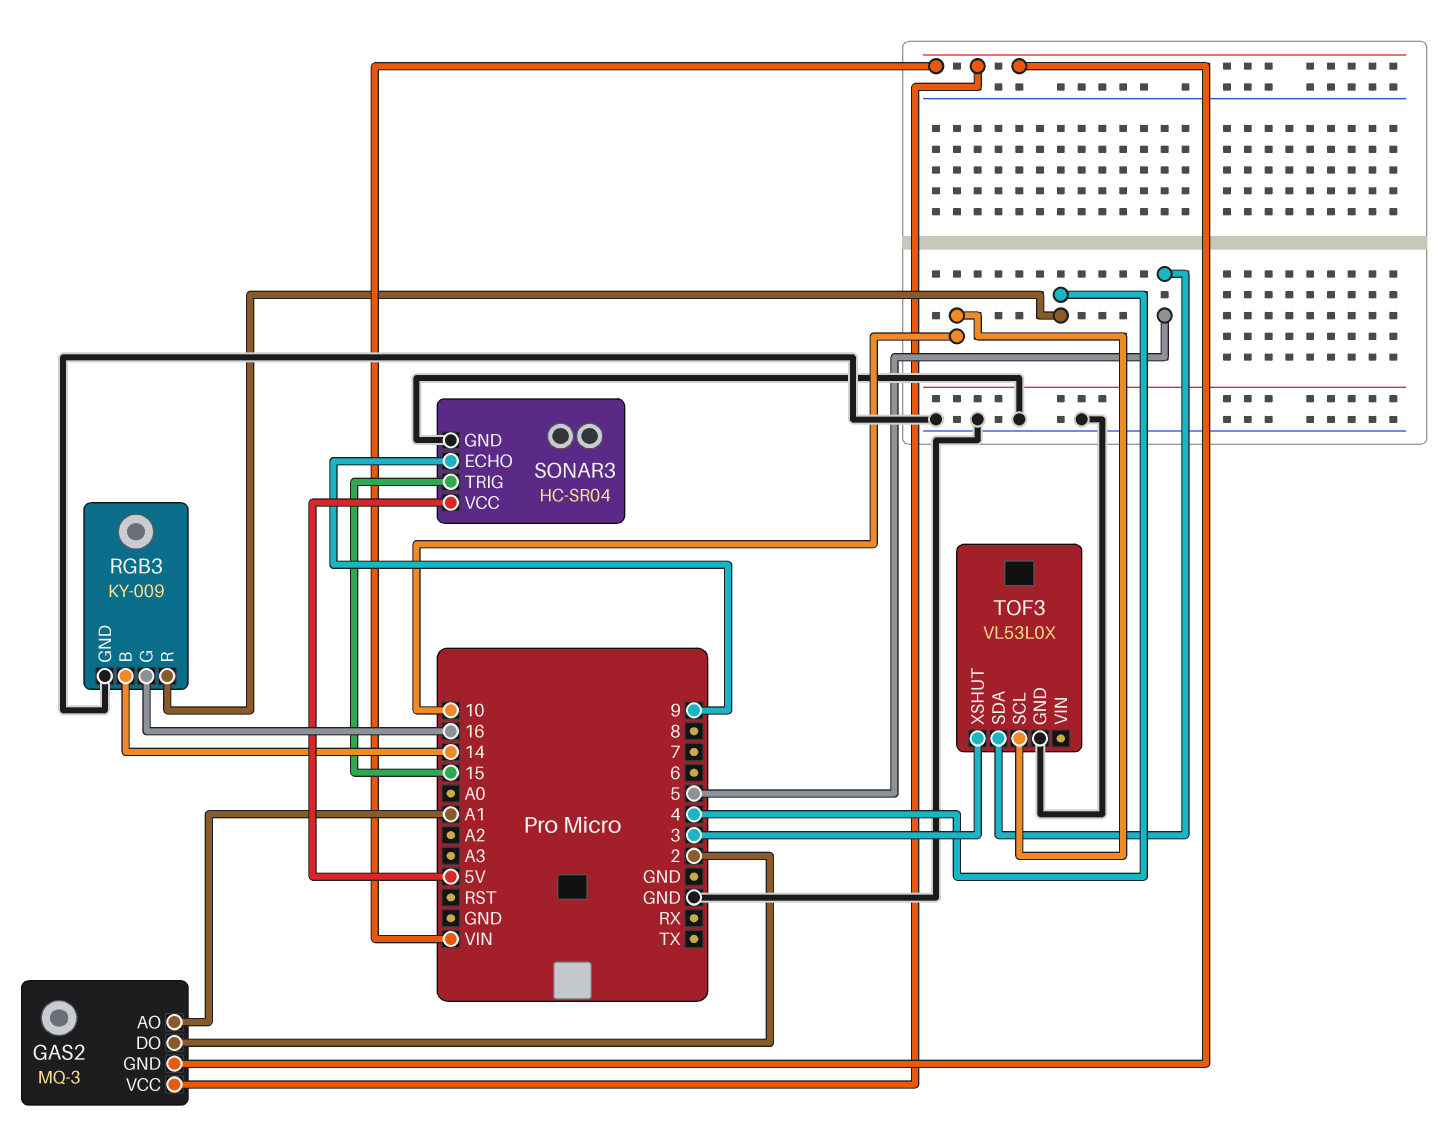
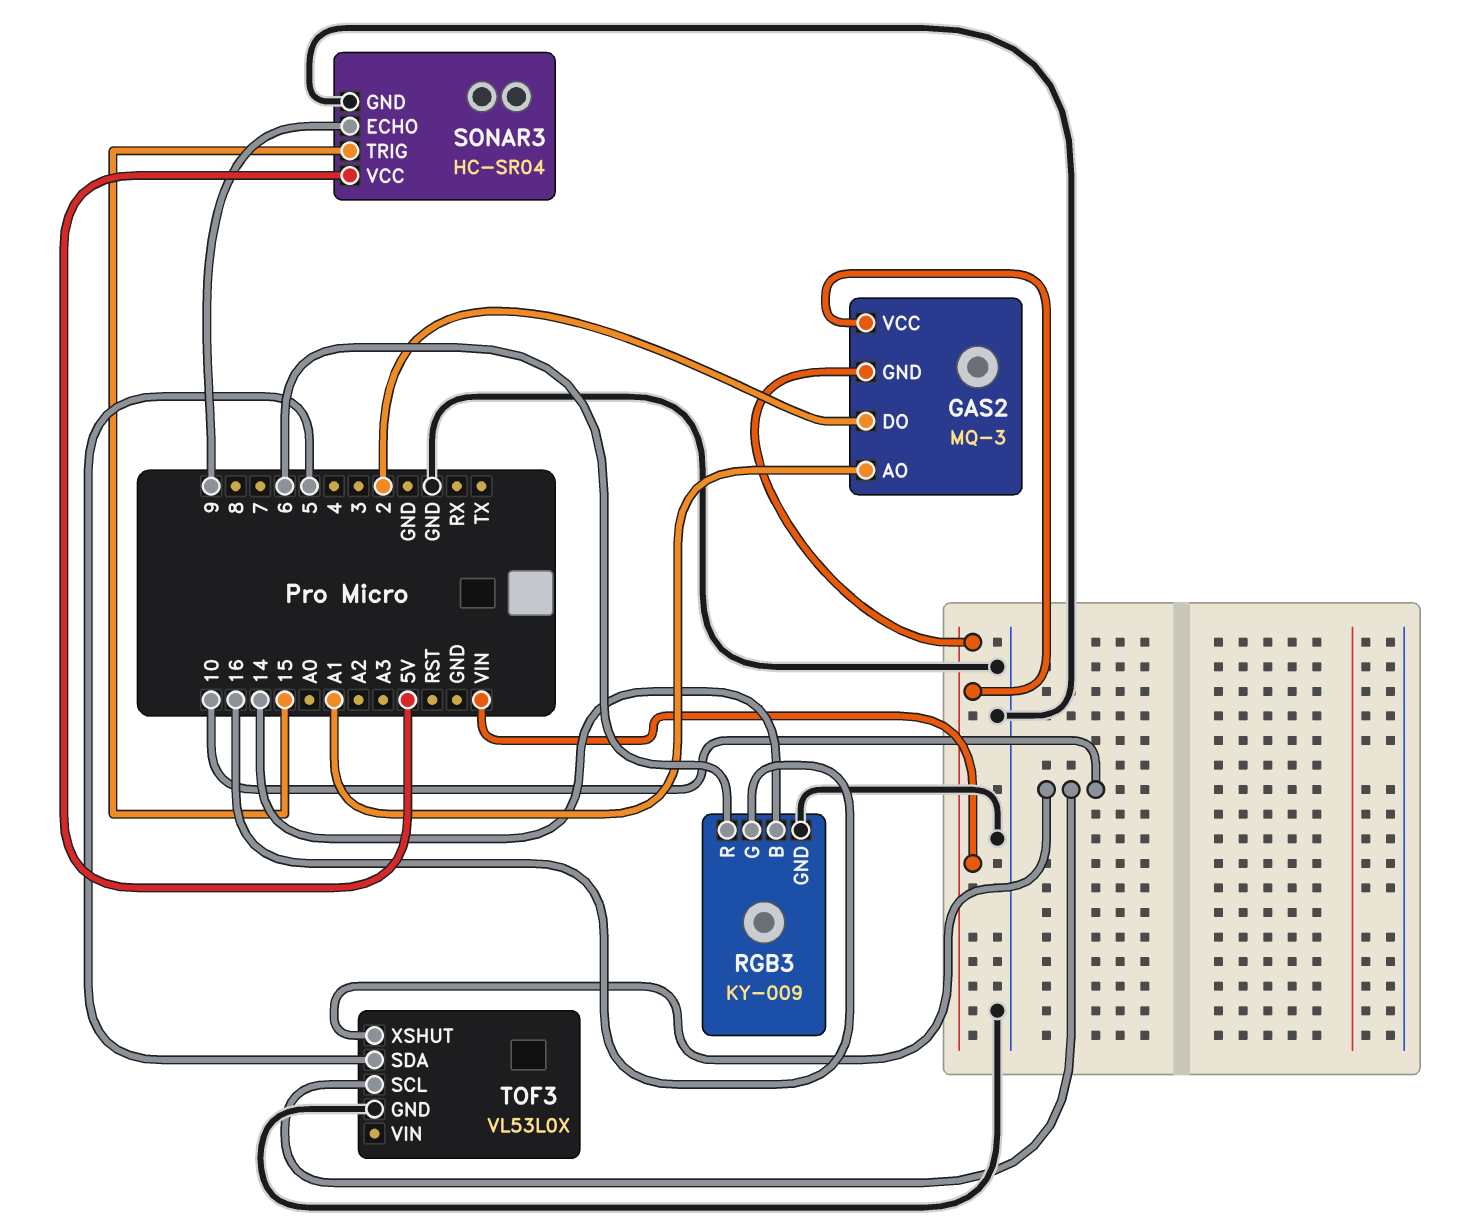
RGB3 pin R: 4 -> 6
TOF3 pin XSHUT: 3 -> 10

